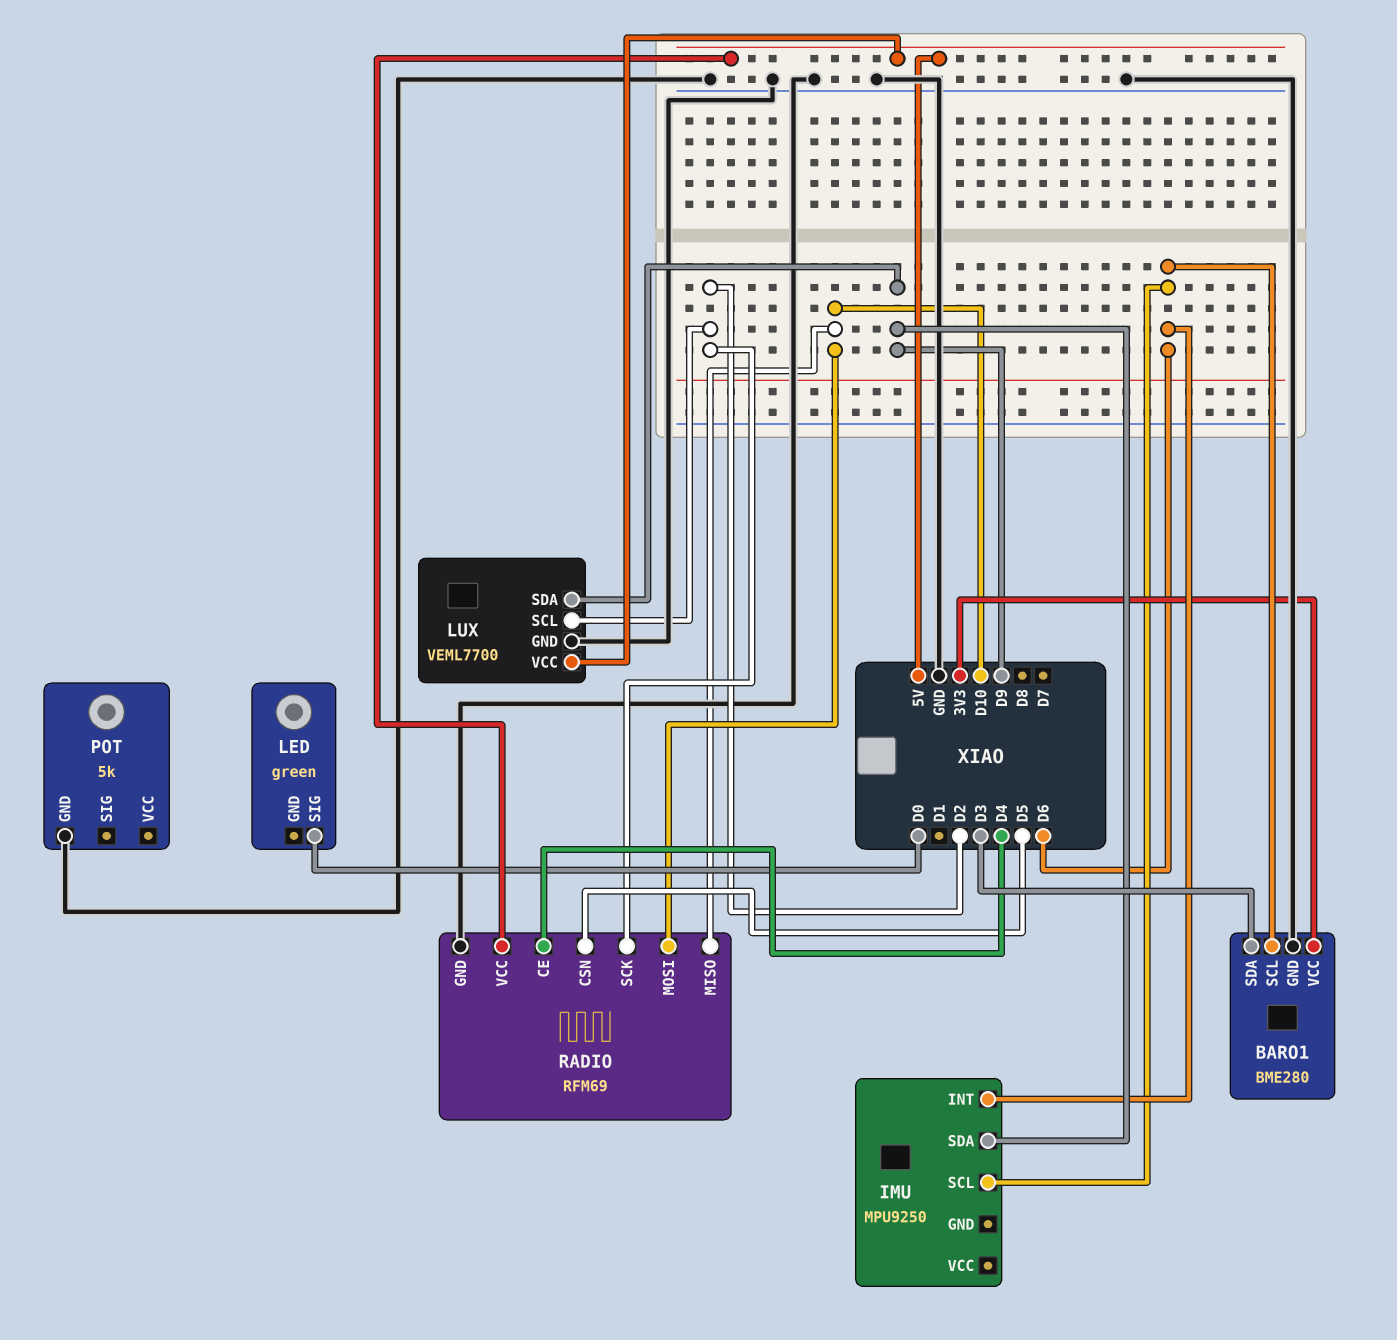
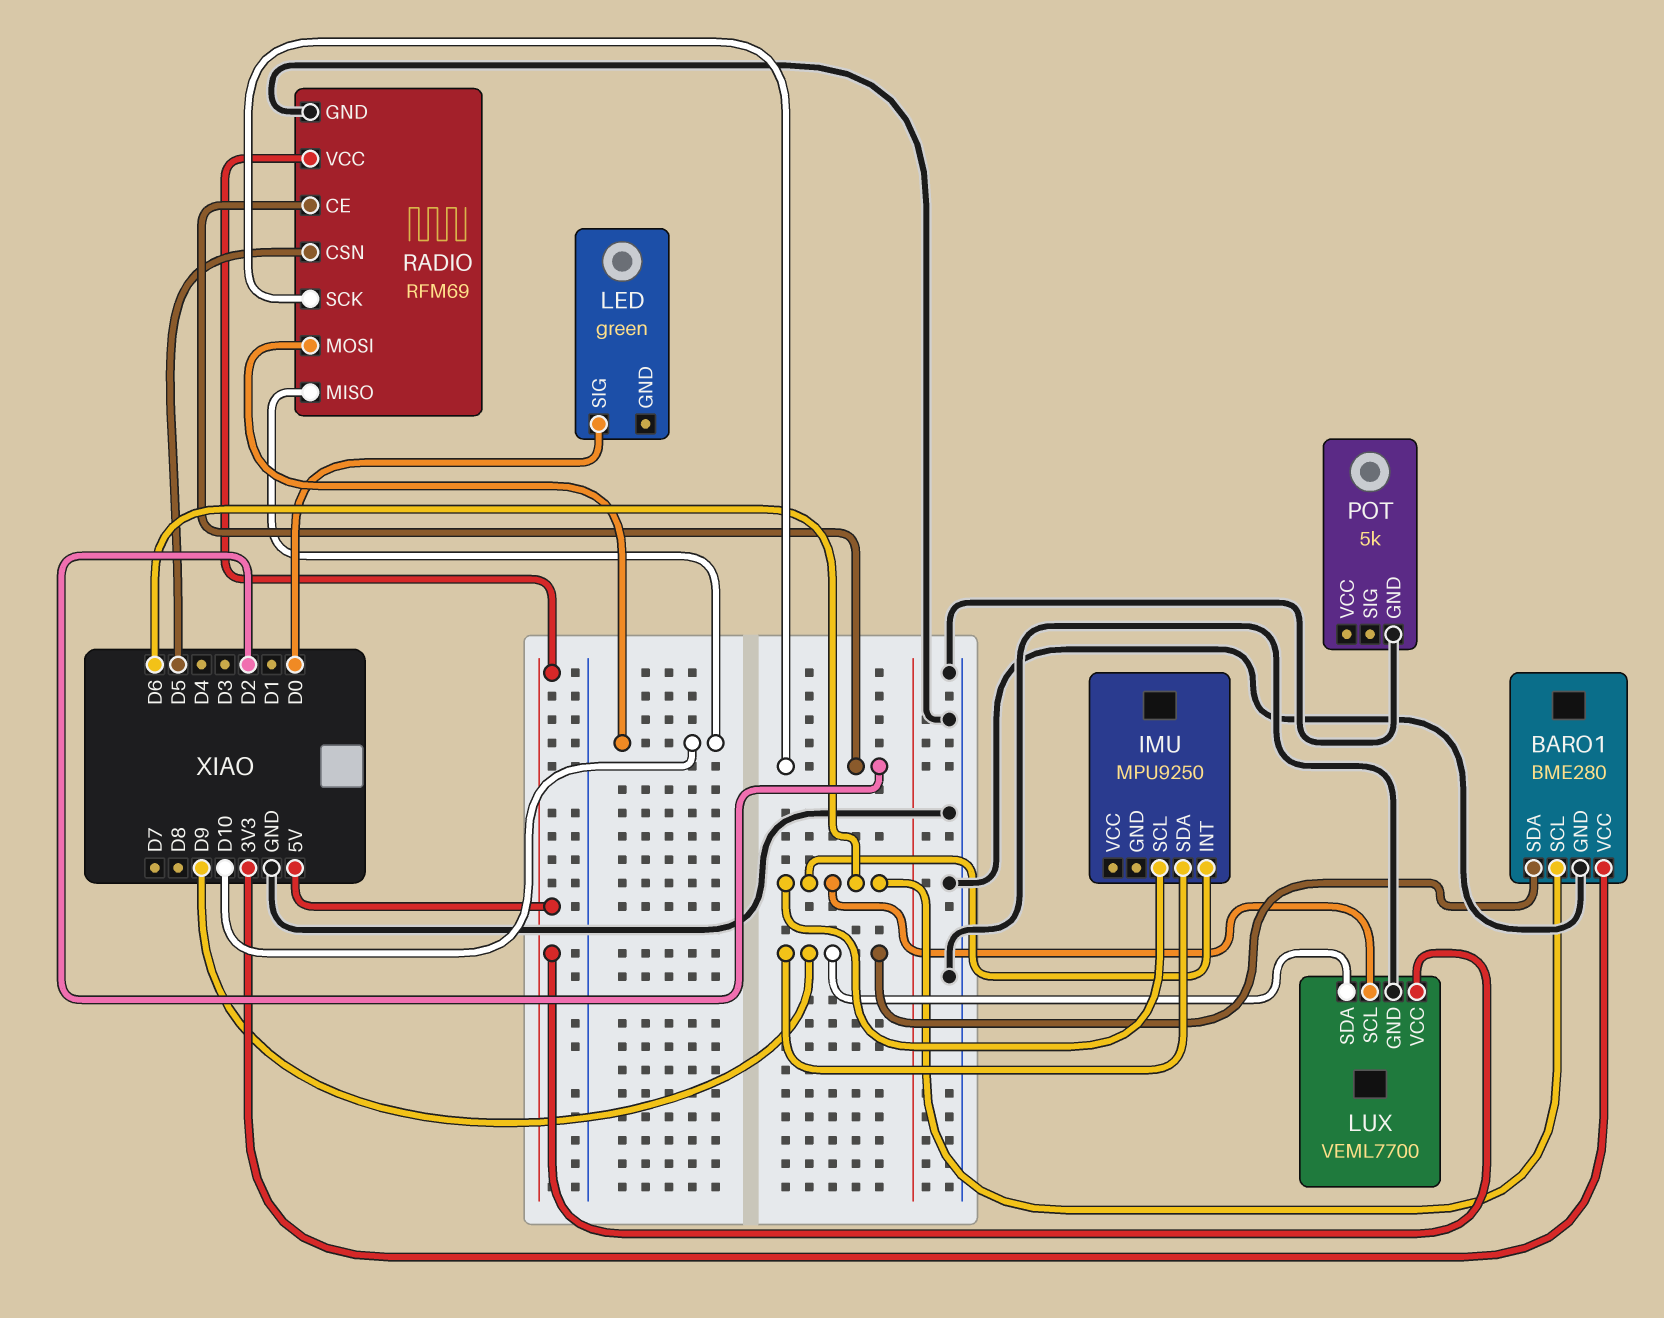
BARO1 pin SDA: D3 -> D9
LUX pin SCL: D2 -> D6
RADIO pin CE: D4 -> D2

